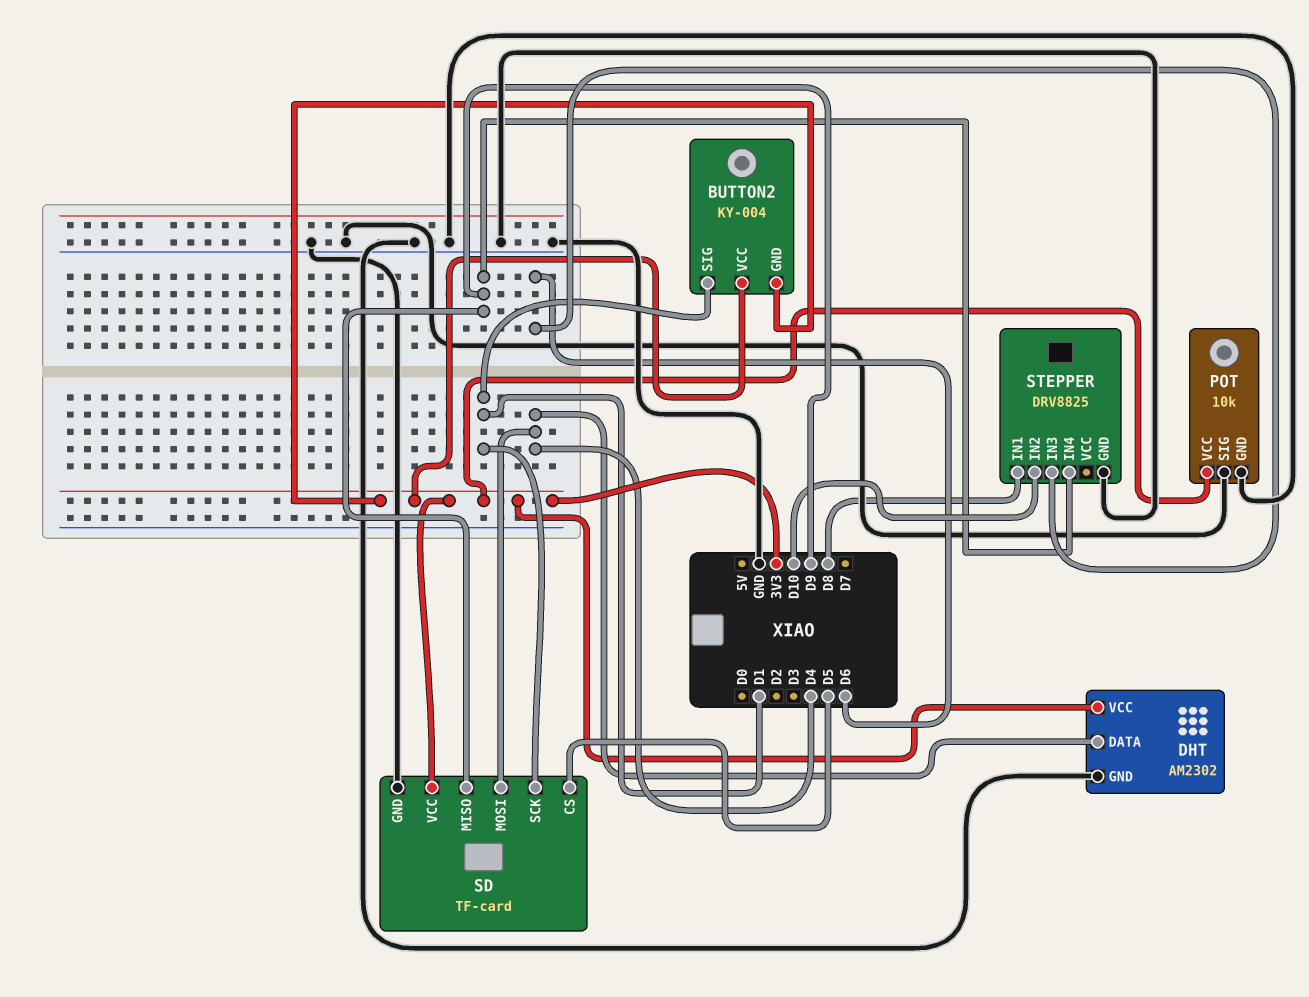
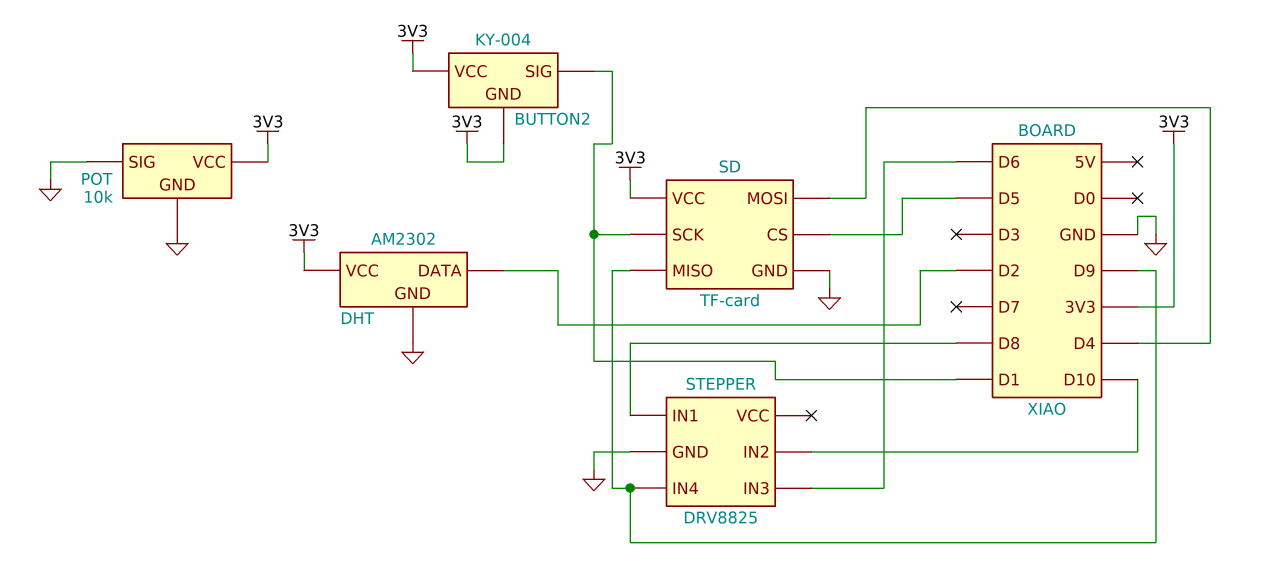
DHT pin DATA: D4 -> D2

